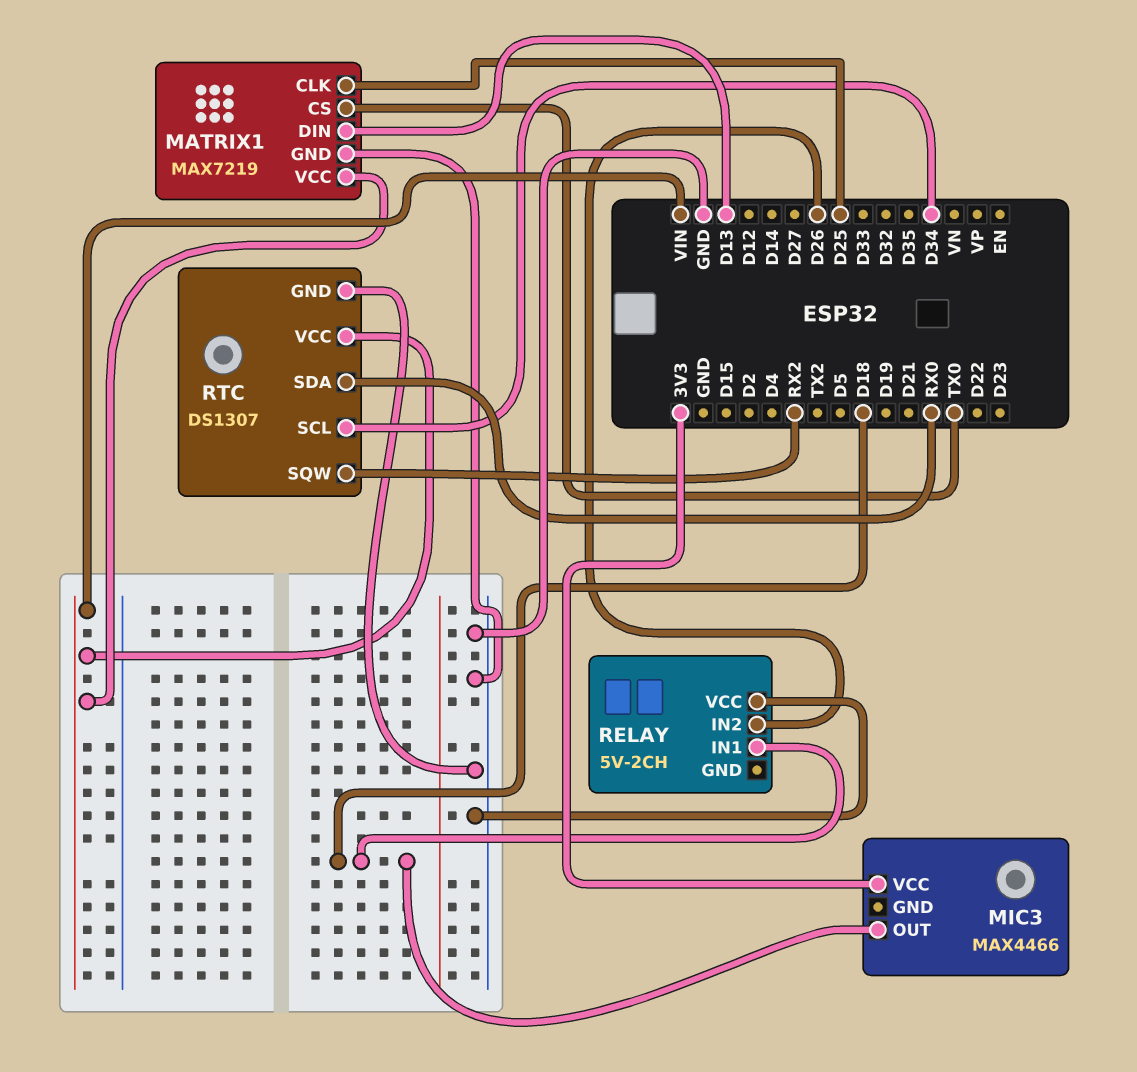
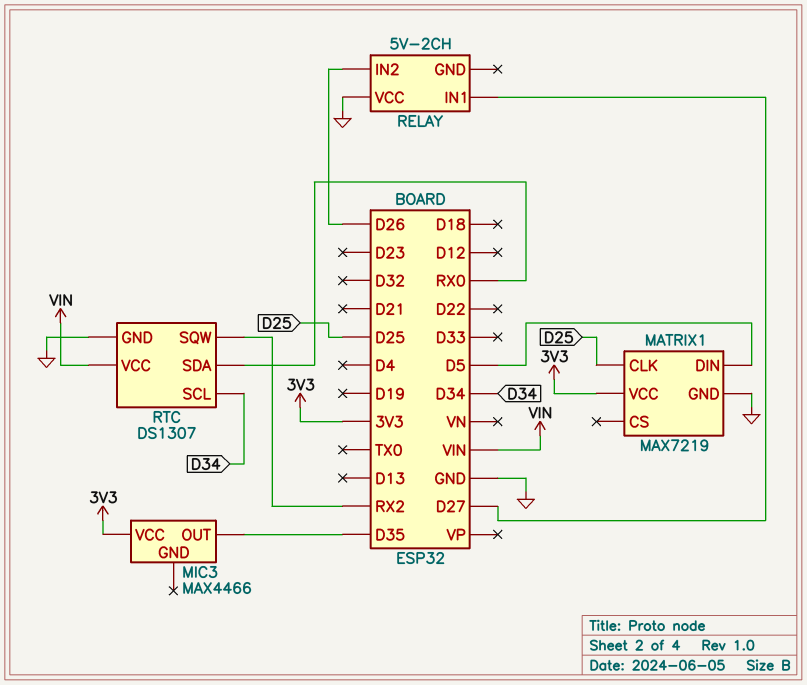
MATRIX1 pin CS: TX0 -> none
MATRIX1 pin DIN: D13 -> D5
MATRIX1 pin VCC: VIN -> 3V3
MIC3 pin OUT: D18 -> D35
RELAY pin IN1: D18 -> D27

